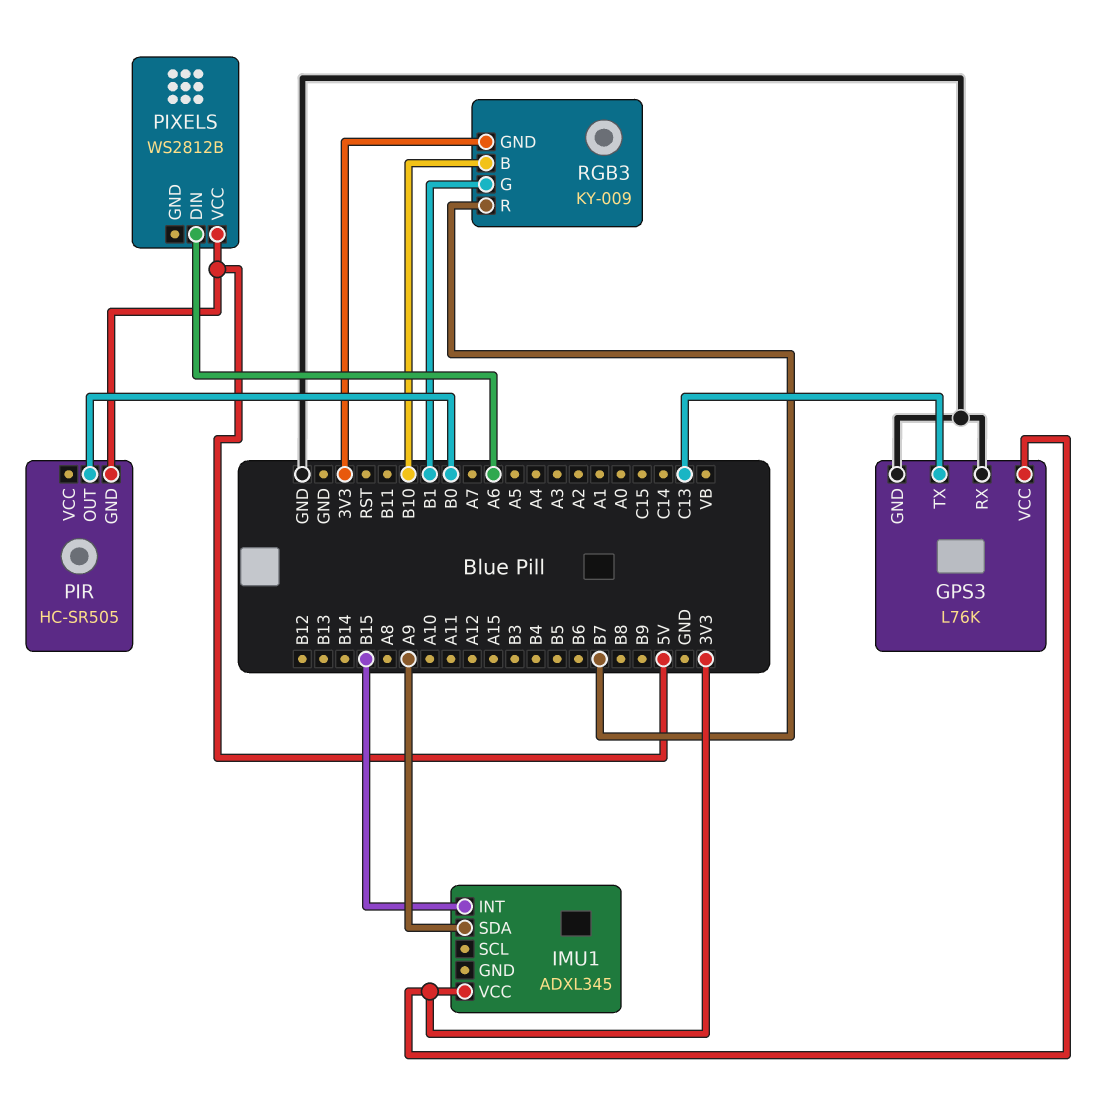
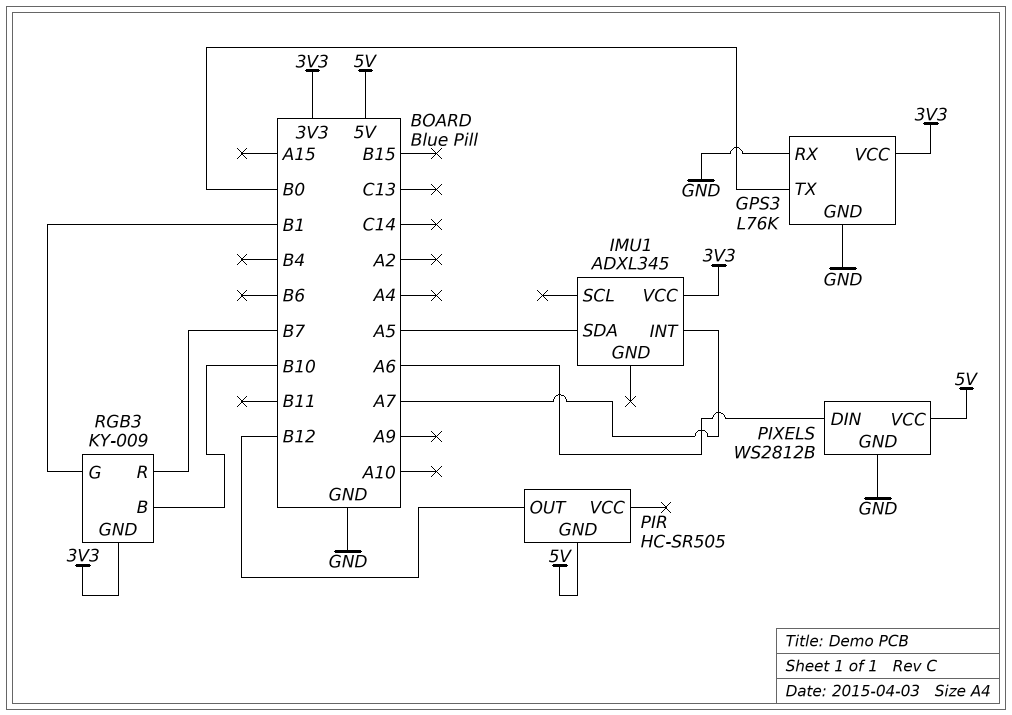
GPS3 pin TX: C13 -> B0
IMU1 pin INT: B15 -> A7
IMU1 pin SDA: A9 -> A5
PIR pin OUT: B0 -> B12
PIXELS pin GND: none -> GND

